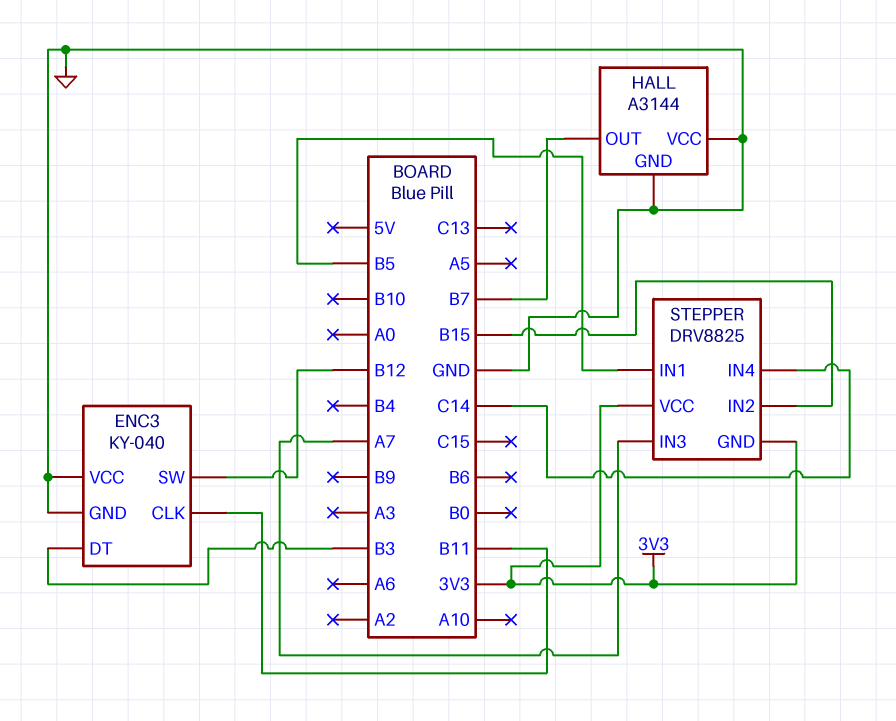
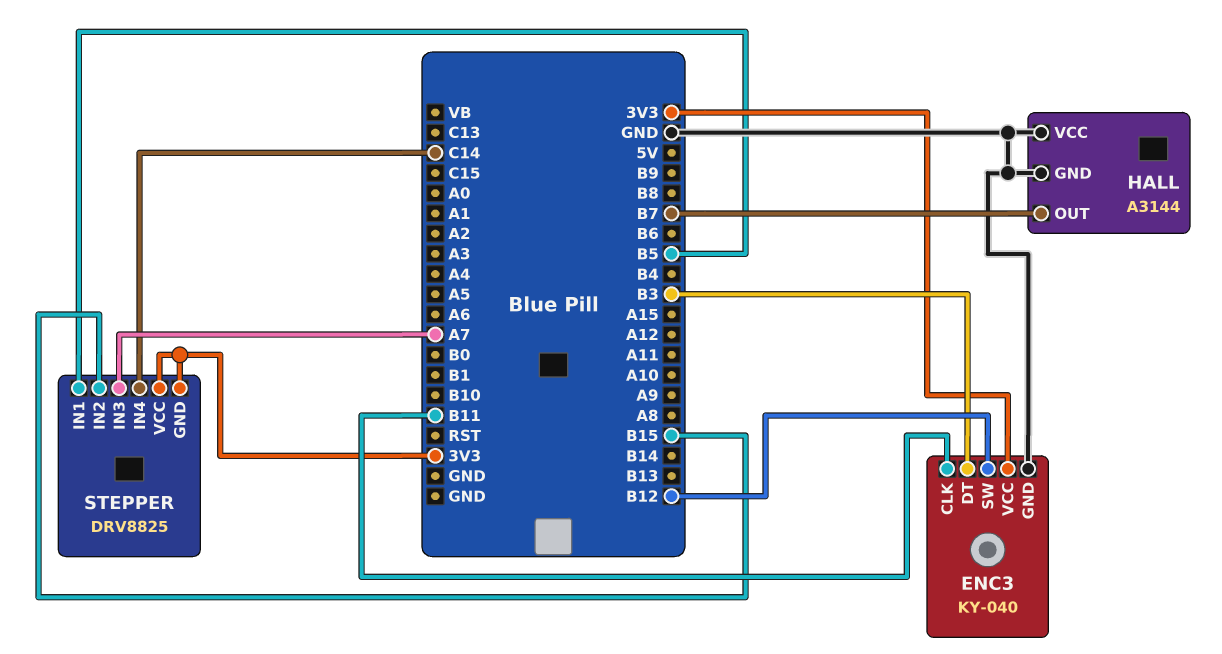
ENC3 pin VCC: GND -> 3V3

